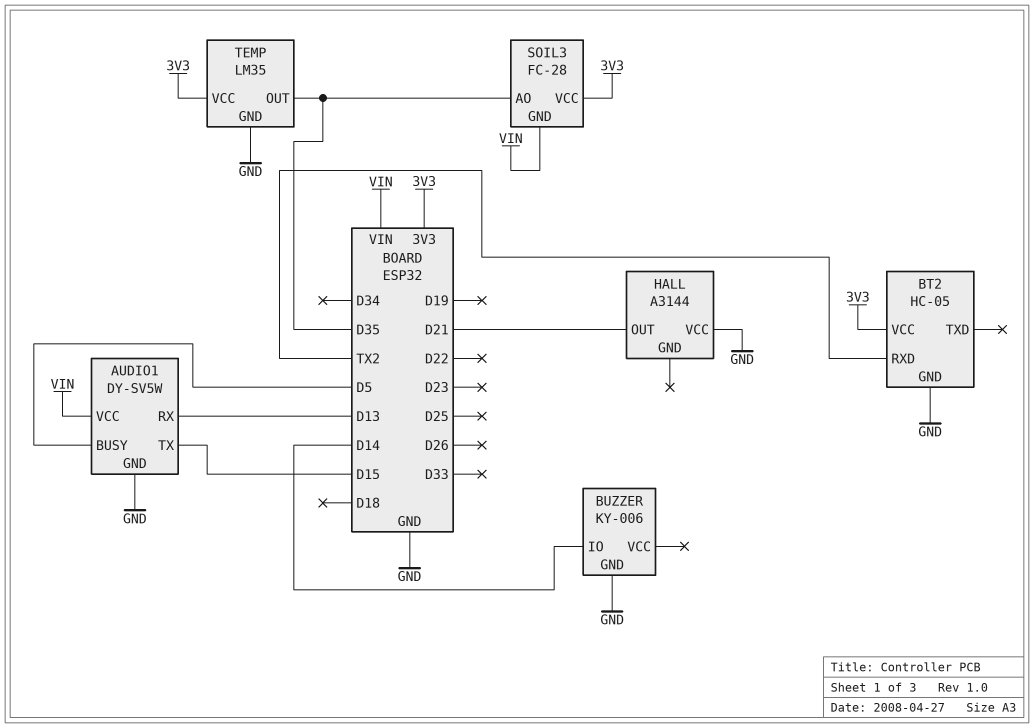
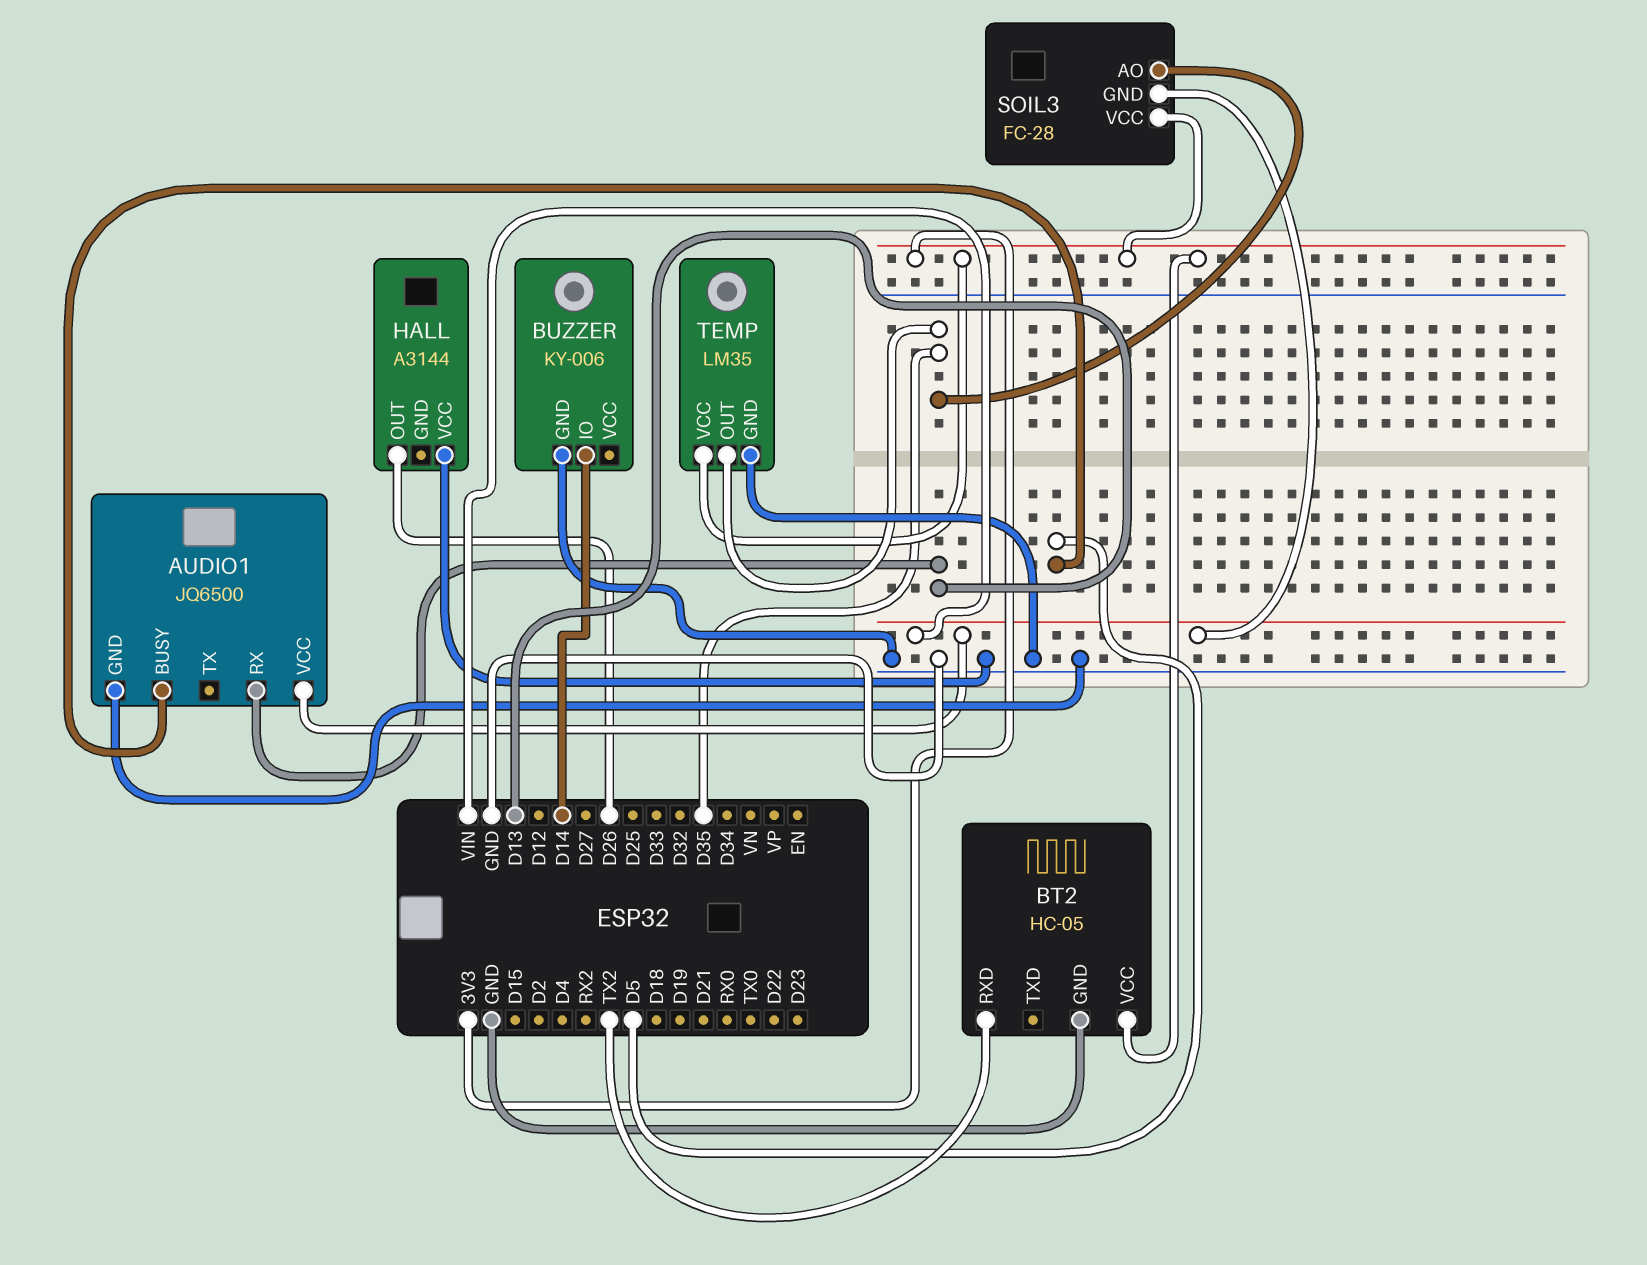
AUDIO1: DY-SV5W -> JQ6500
AUDIO1 pin TX: D15 -> none
HALL pin OUT: D21 -> D26

